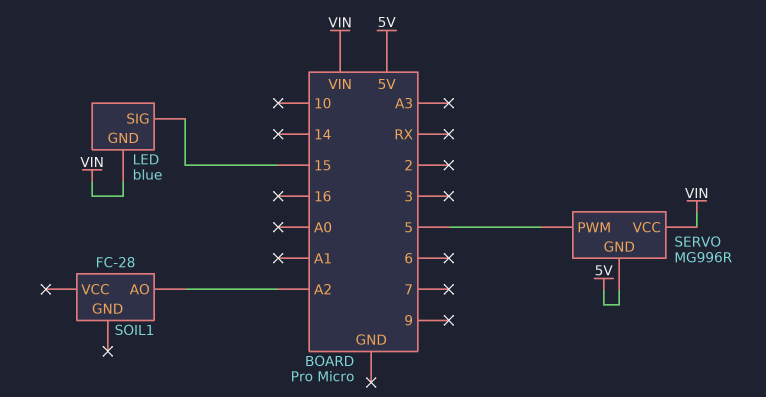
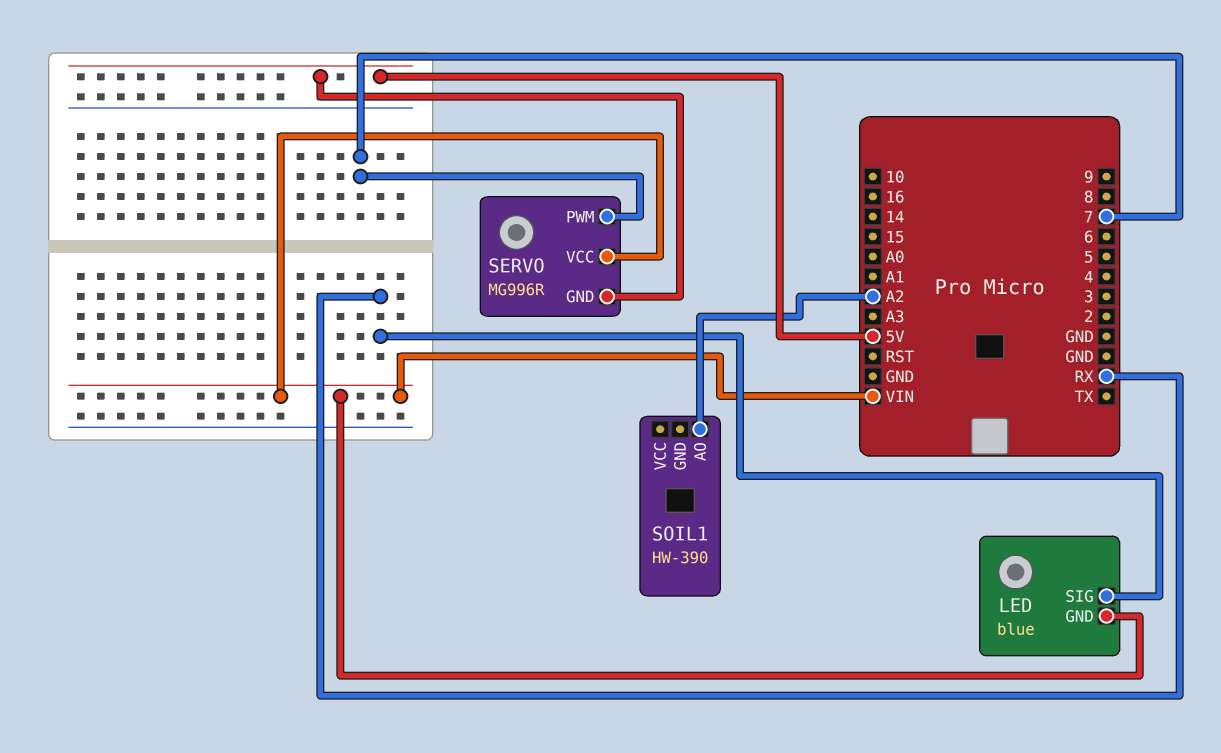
LED pin SIG: 15 -> RX
SERVO pin PWM: 5 -> 7
SOIL1: FC-28 -> HW-390

